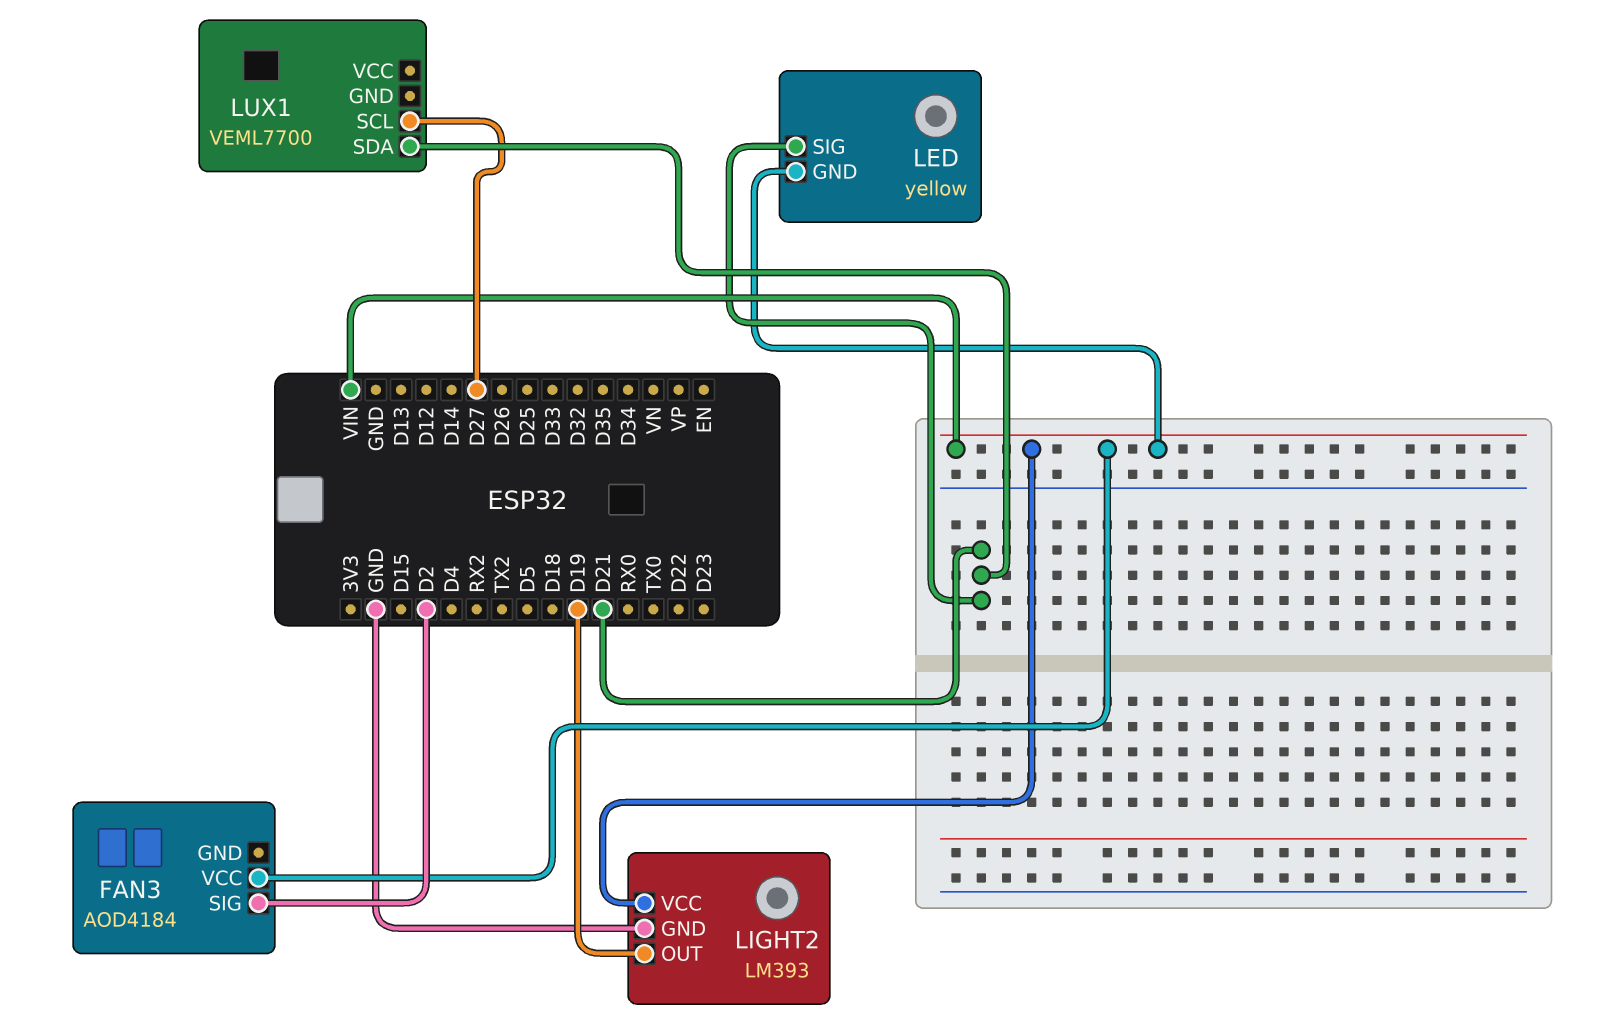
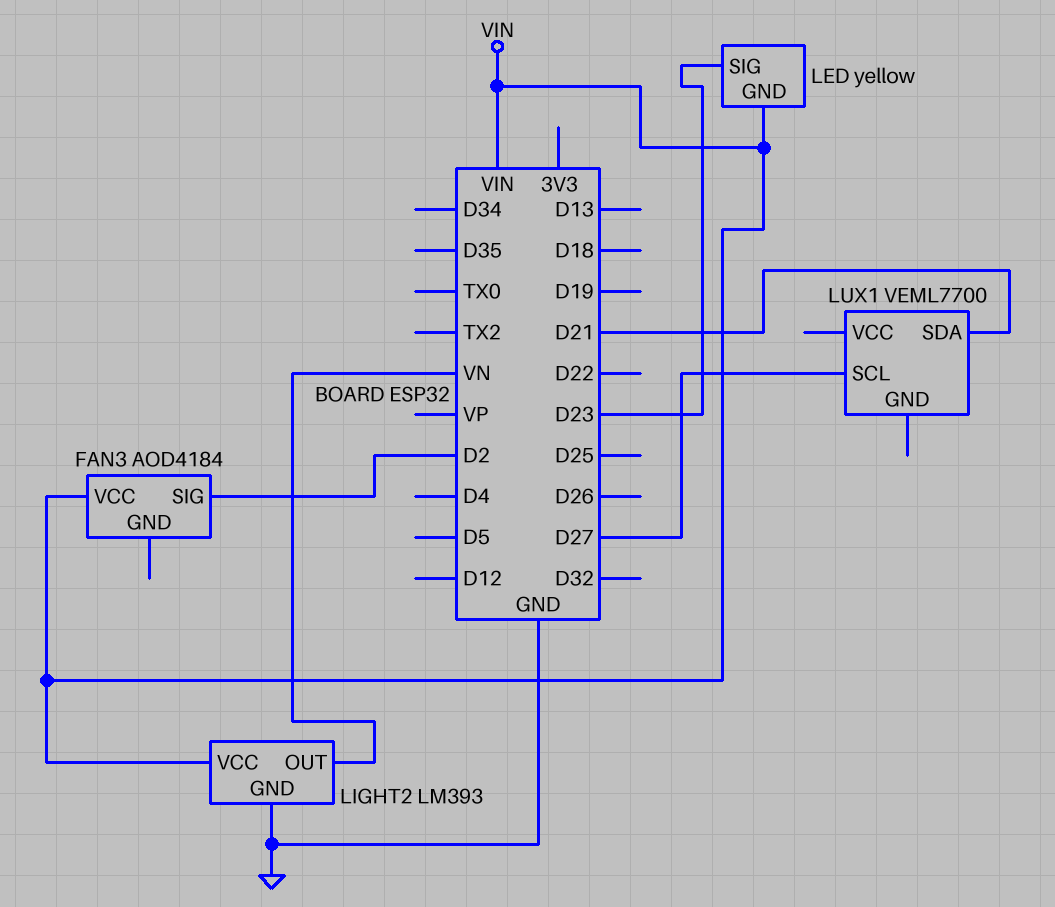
LED pin SIG: D21 -> D23
LIGHT2 pin OUT: D19 -> VN

